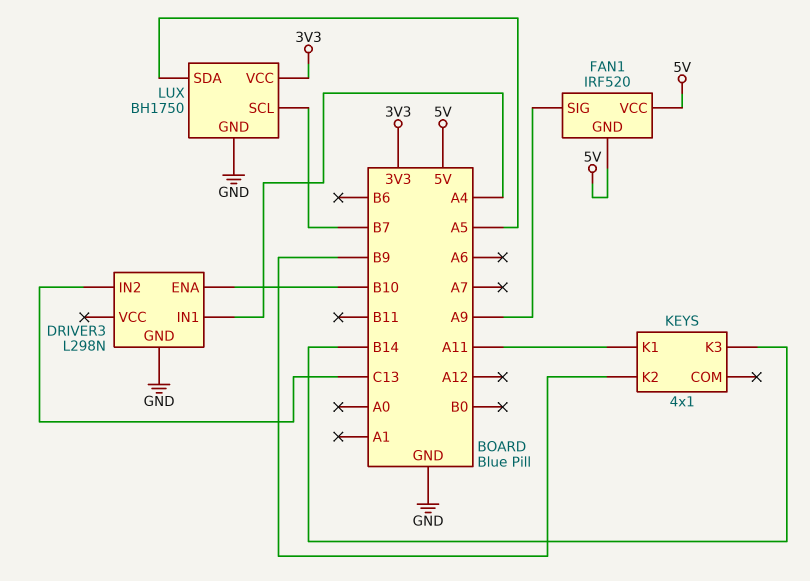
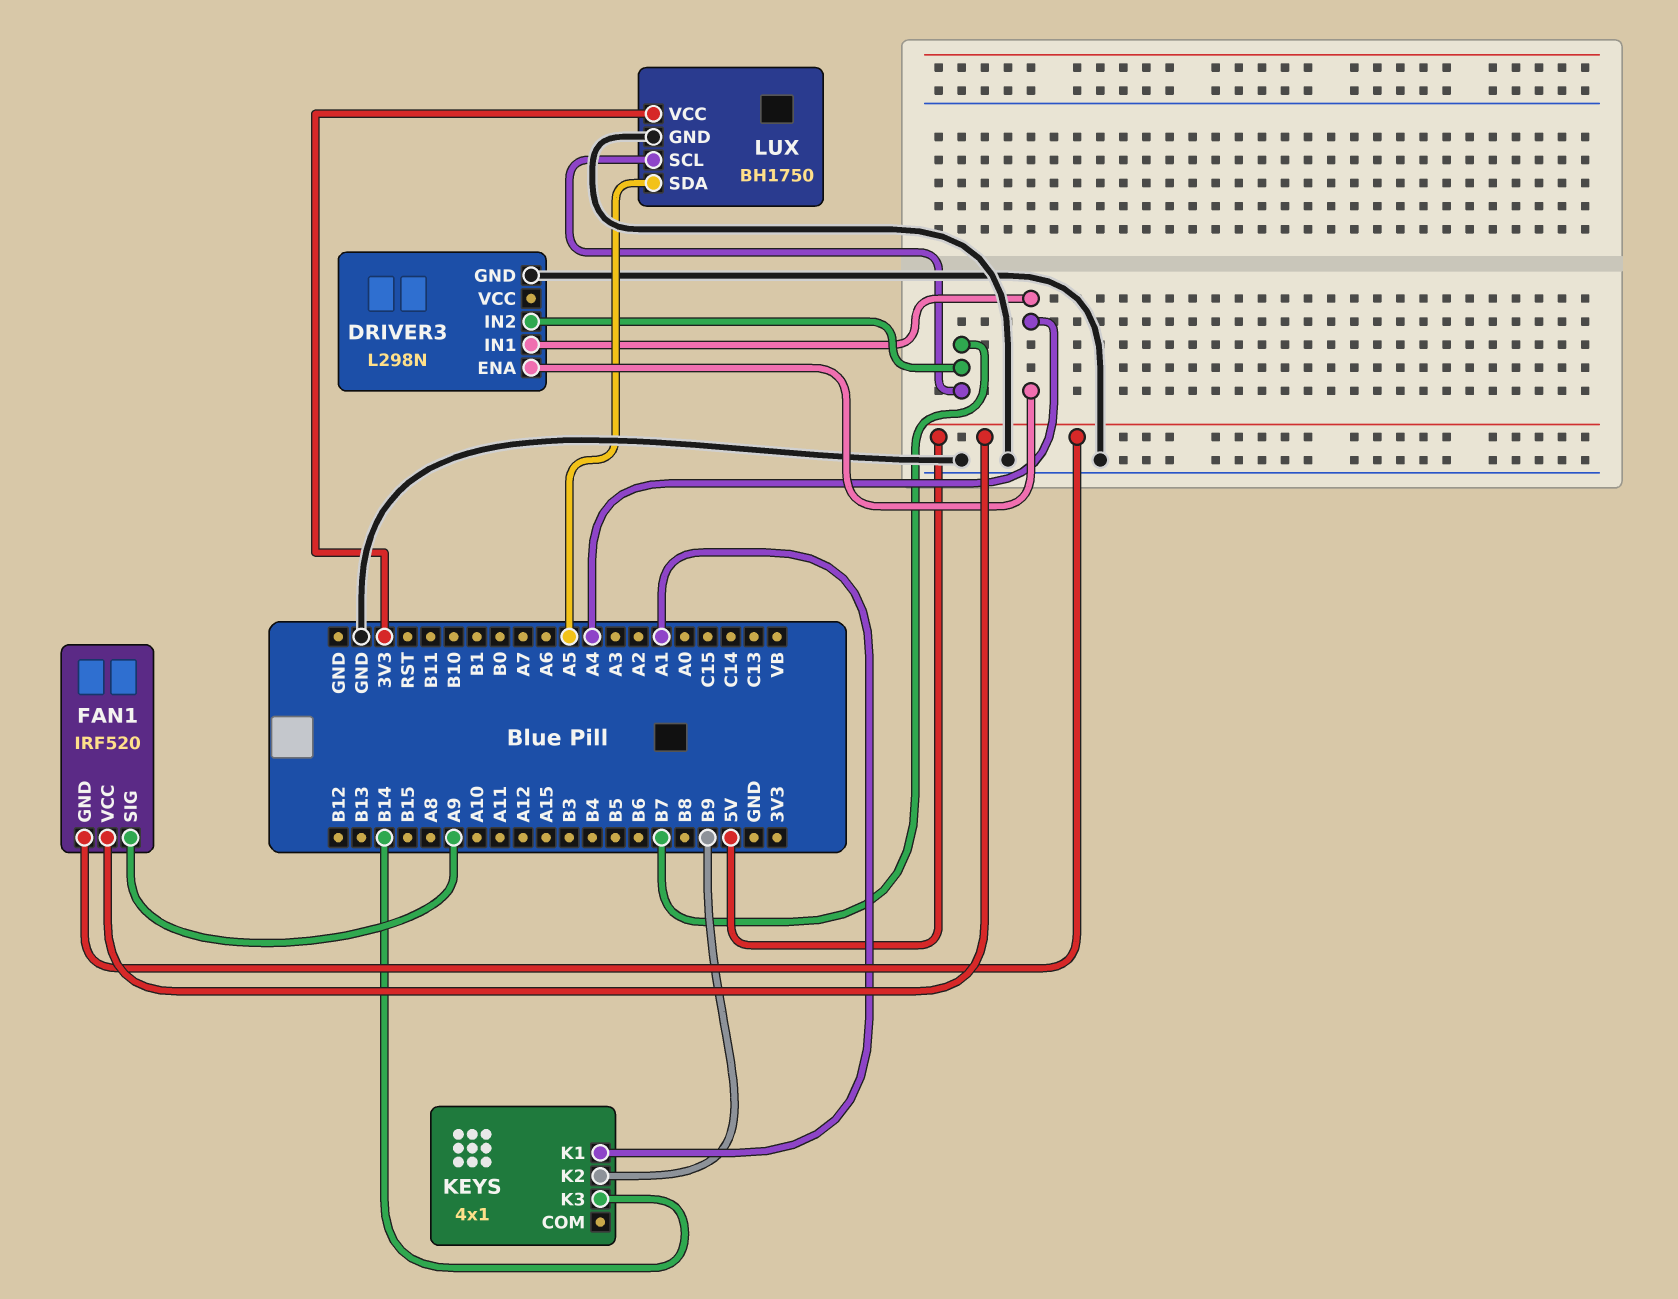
DRIVER3 pin ENA: B10 -> A4
DRIVER3 pin IN2: C13 -> B7
KEYS pin K1: A11 -> A1

